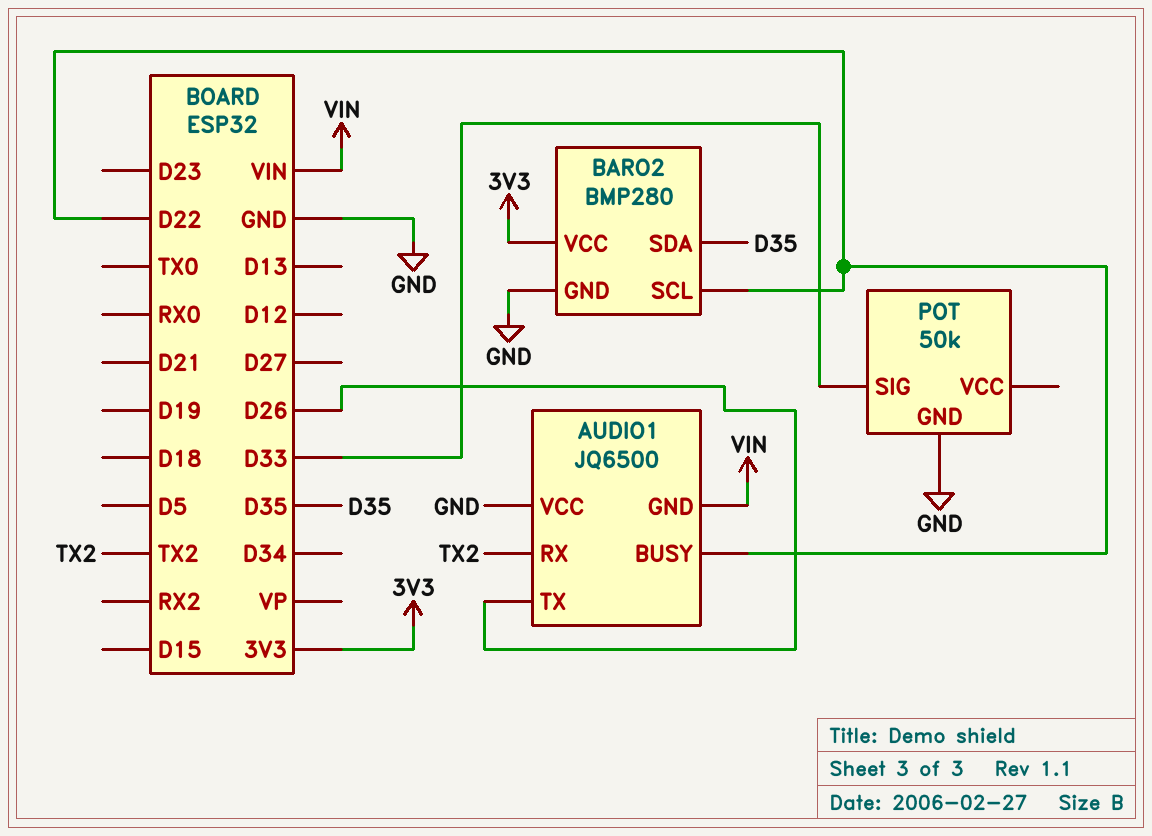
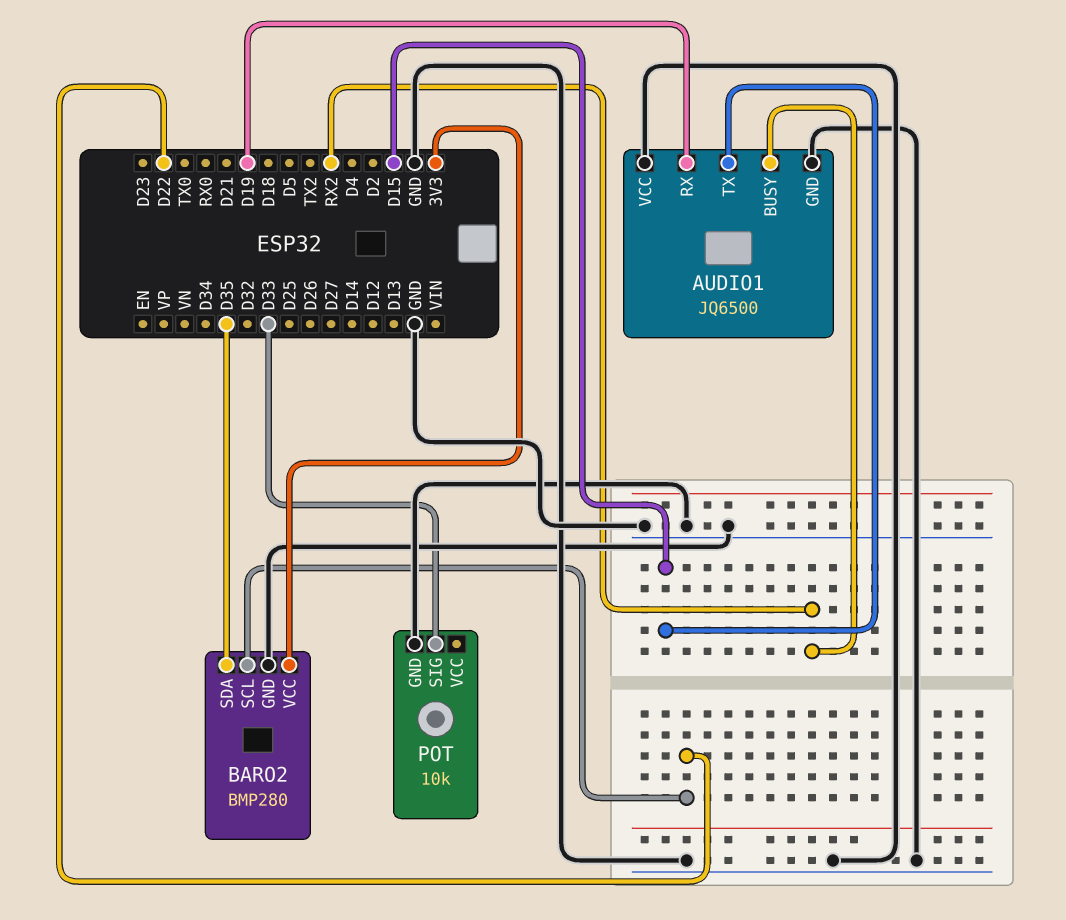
AUDIO1 pin BUSY: D22 -> RX2
AUDIO1 pin GND: VIN -> GND
AUDIO1 pin RX: TX2 -> D19
AUDIO1 pin TX: D26 -> D15
POT: 50k -> 10k

